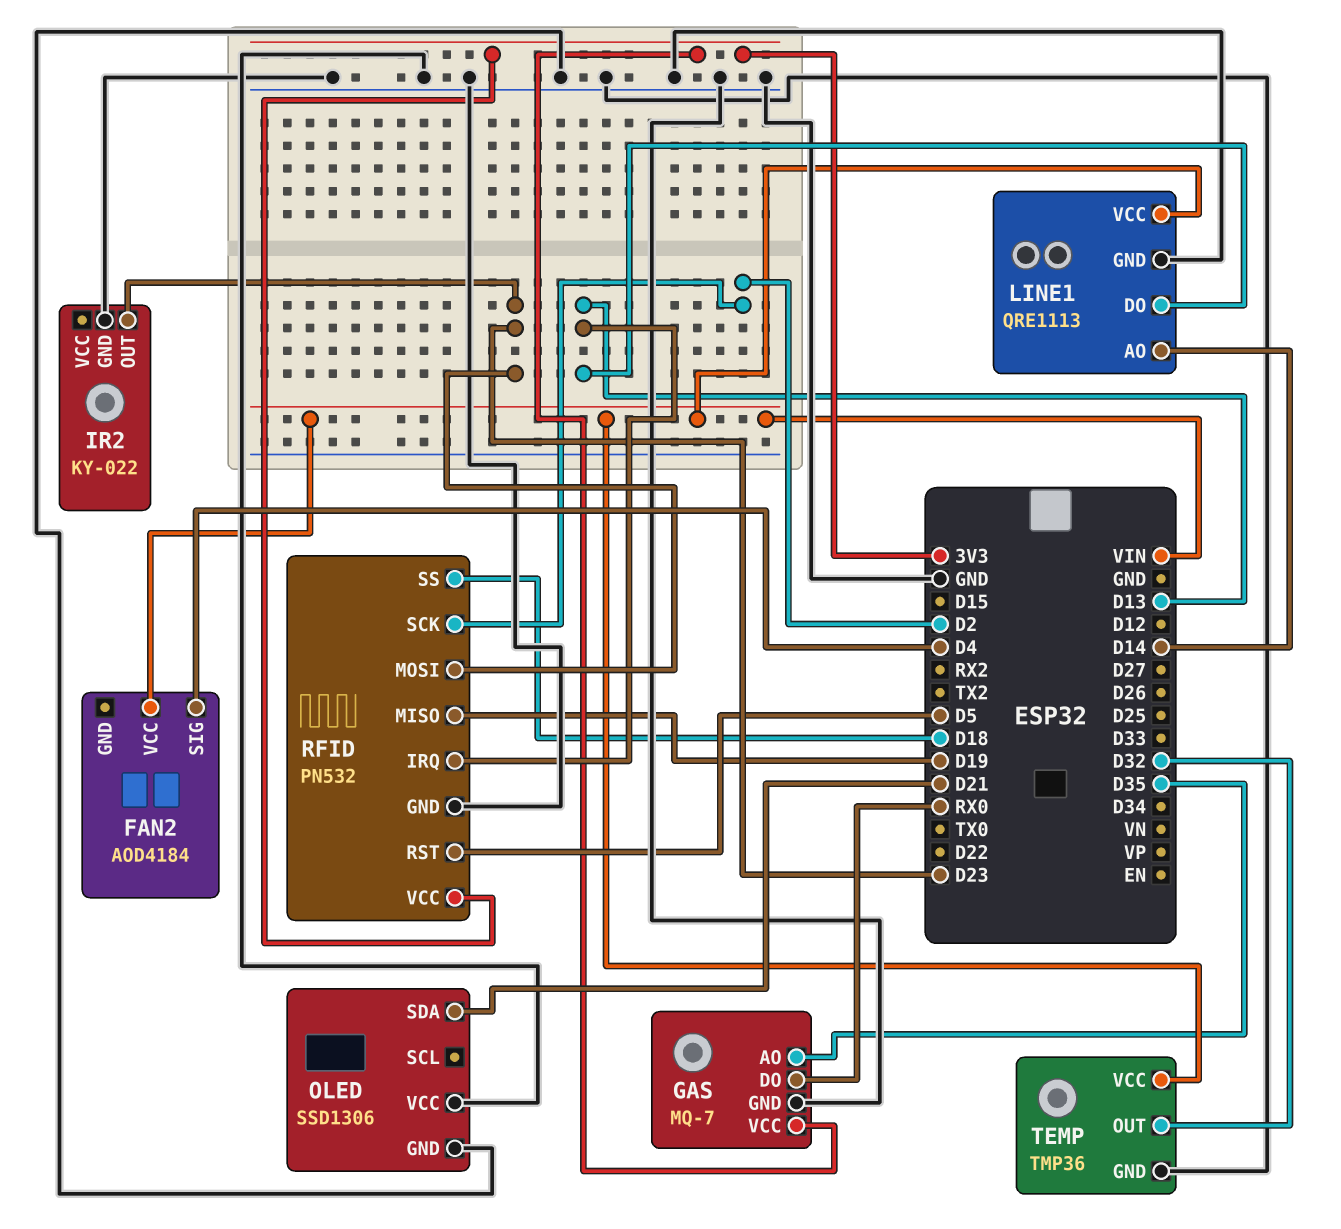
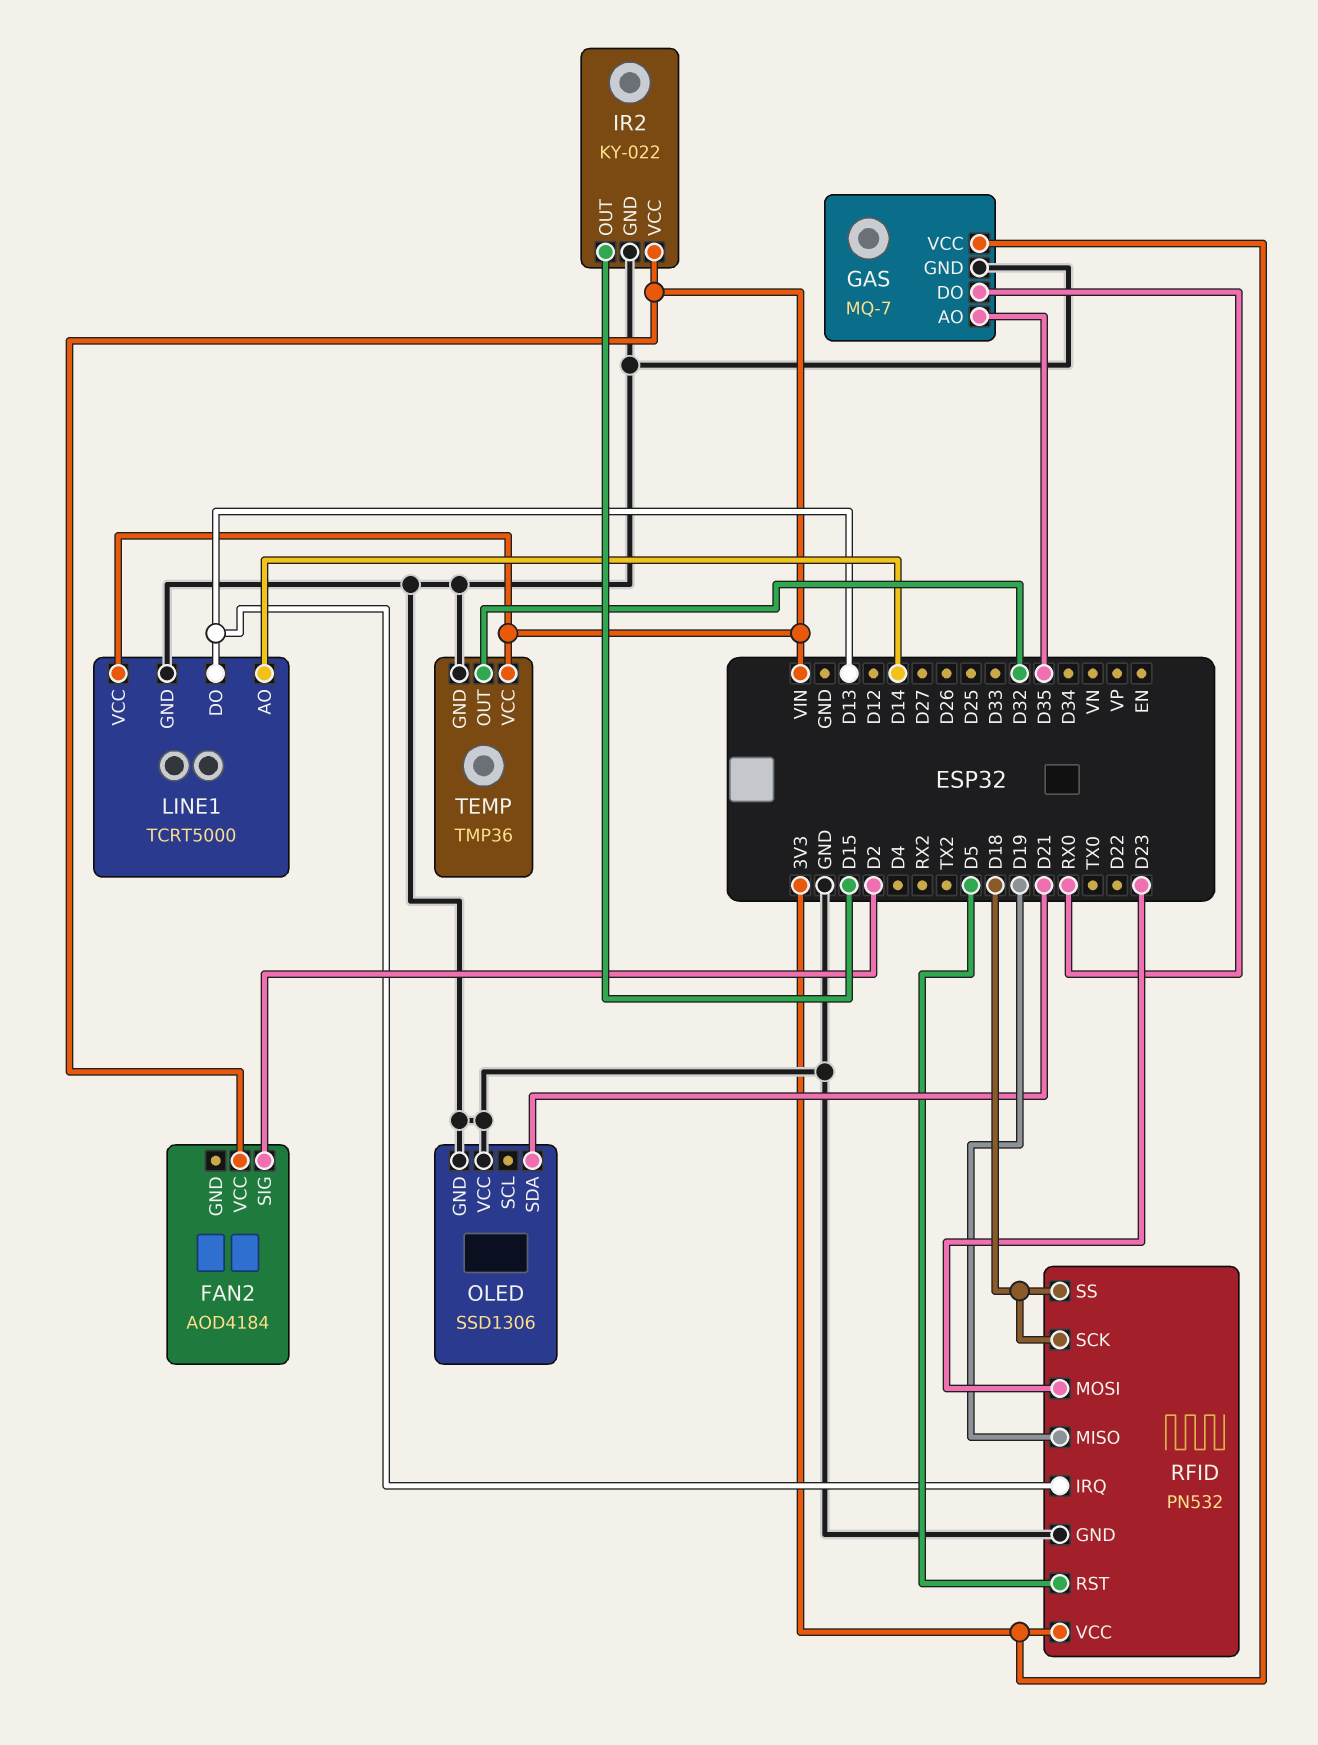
FAN2 pin SIG: D4 -> D2
IR2 pin OUT: D23 -> D15
IR2 pin VCC: none -> VIN
LINE1: QRE1113 -> TCRT5000
RFID pin SCK: D2 -> D18

